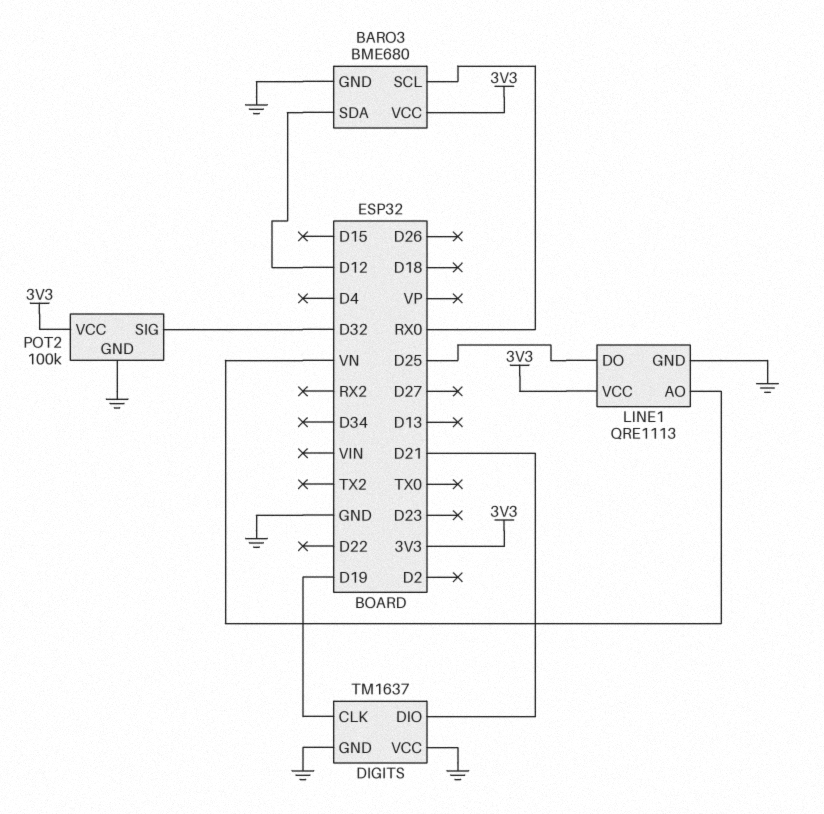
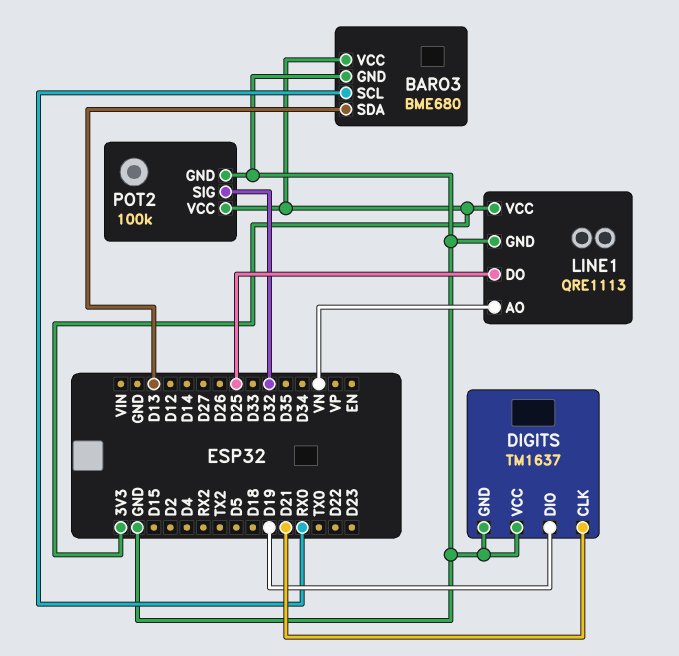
BARO3 pin SDA: D12 -> D13
DIGITS pin CLK: D19 -> D21
DIGITS pin DIO: D21 -> D19

